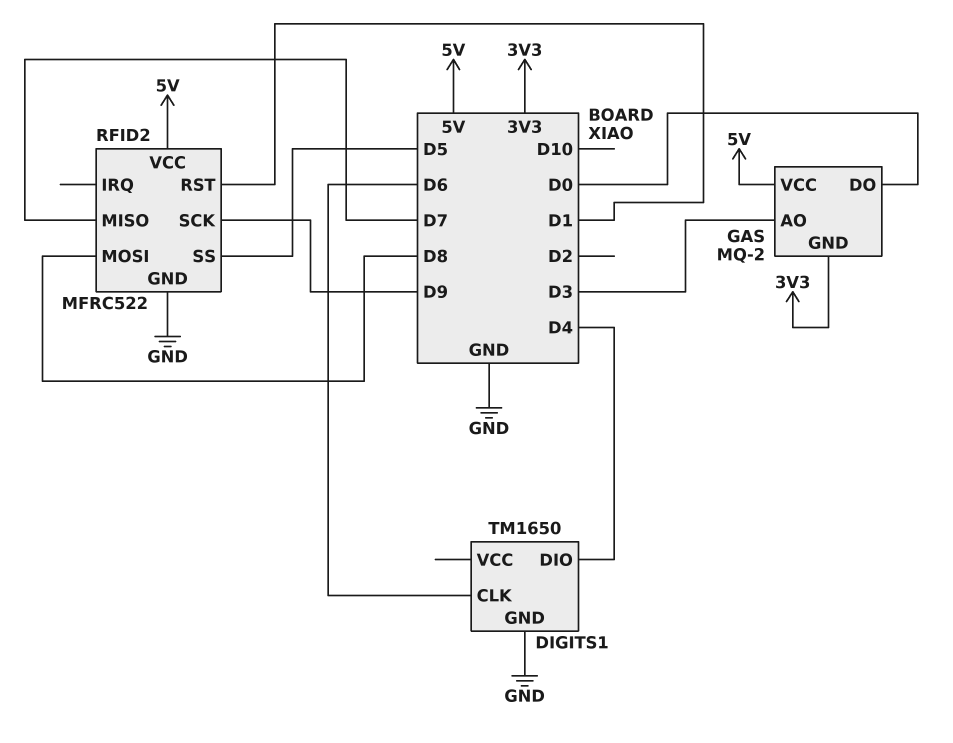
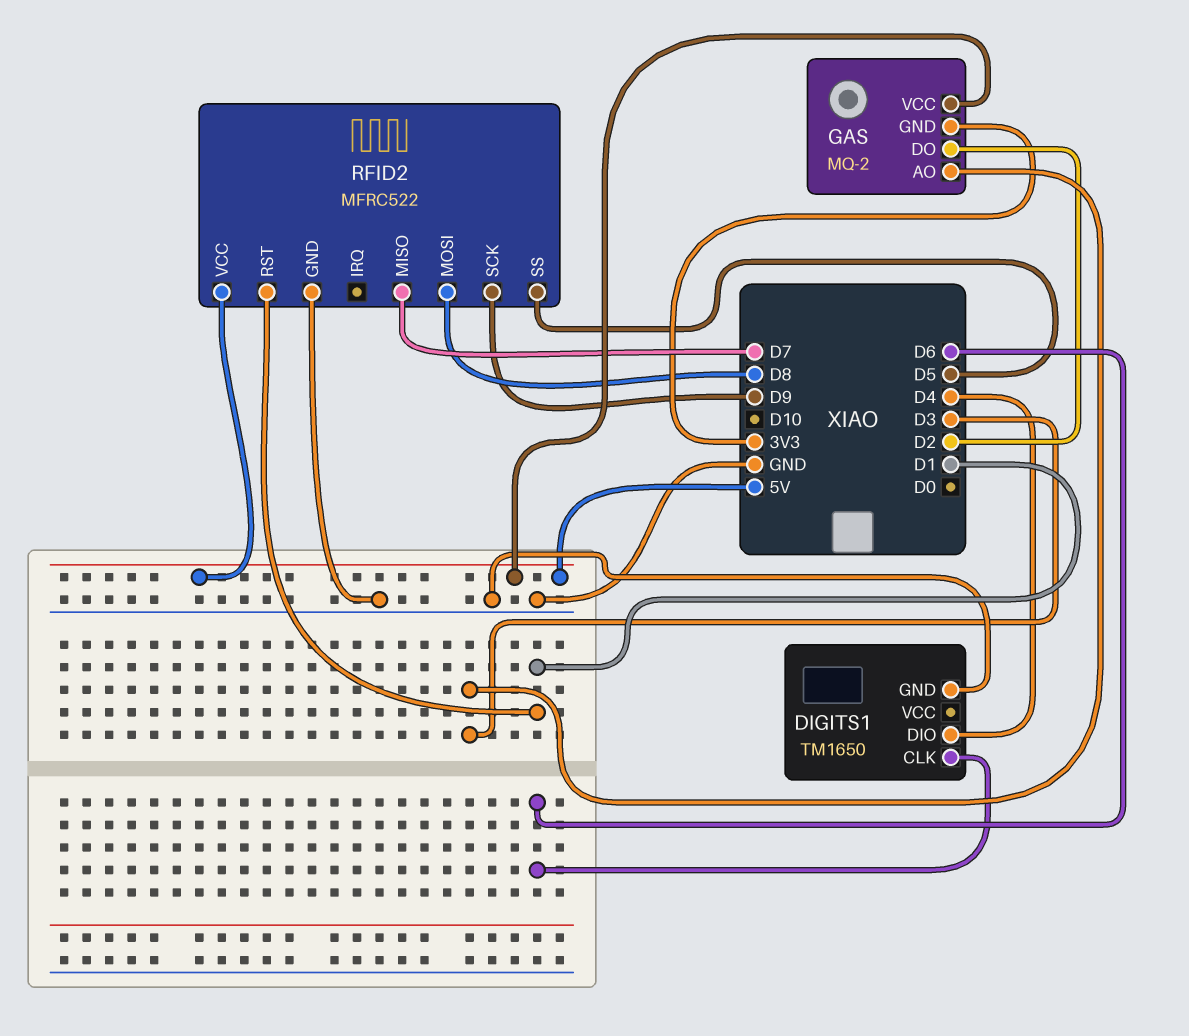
GAS pin DO: D0 -> D2

